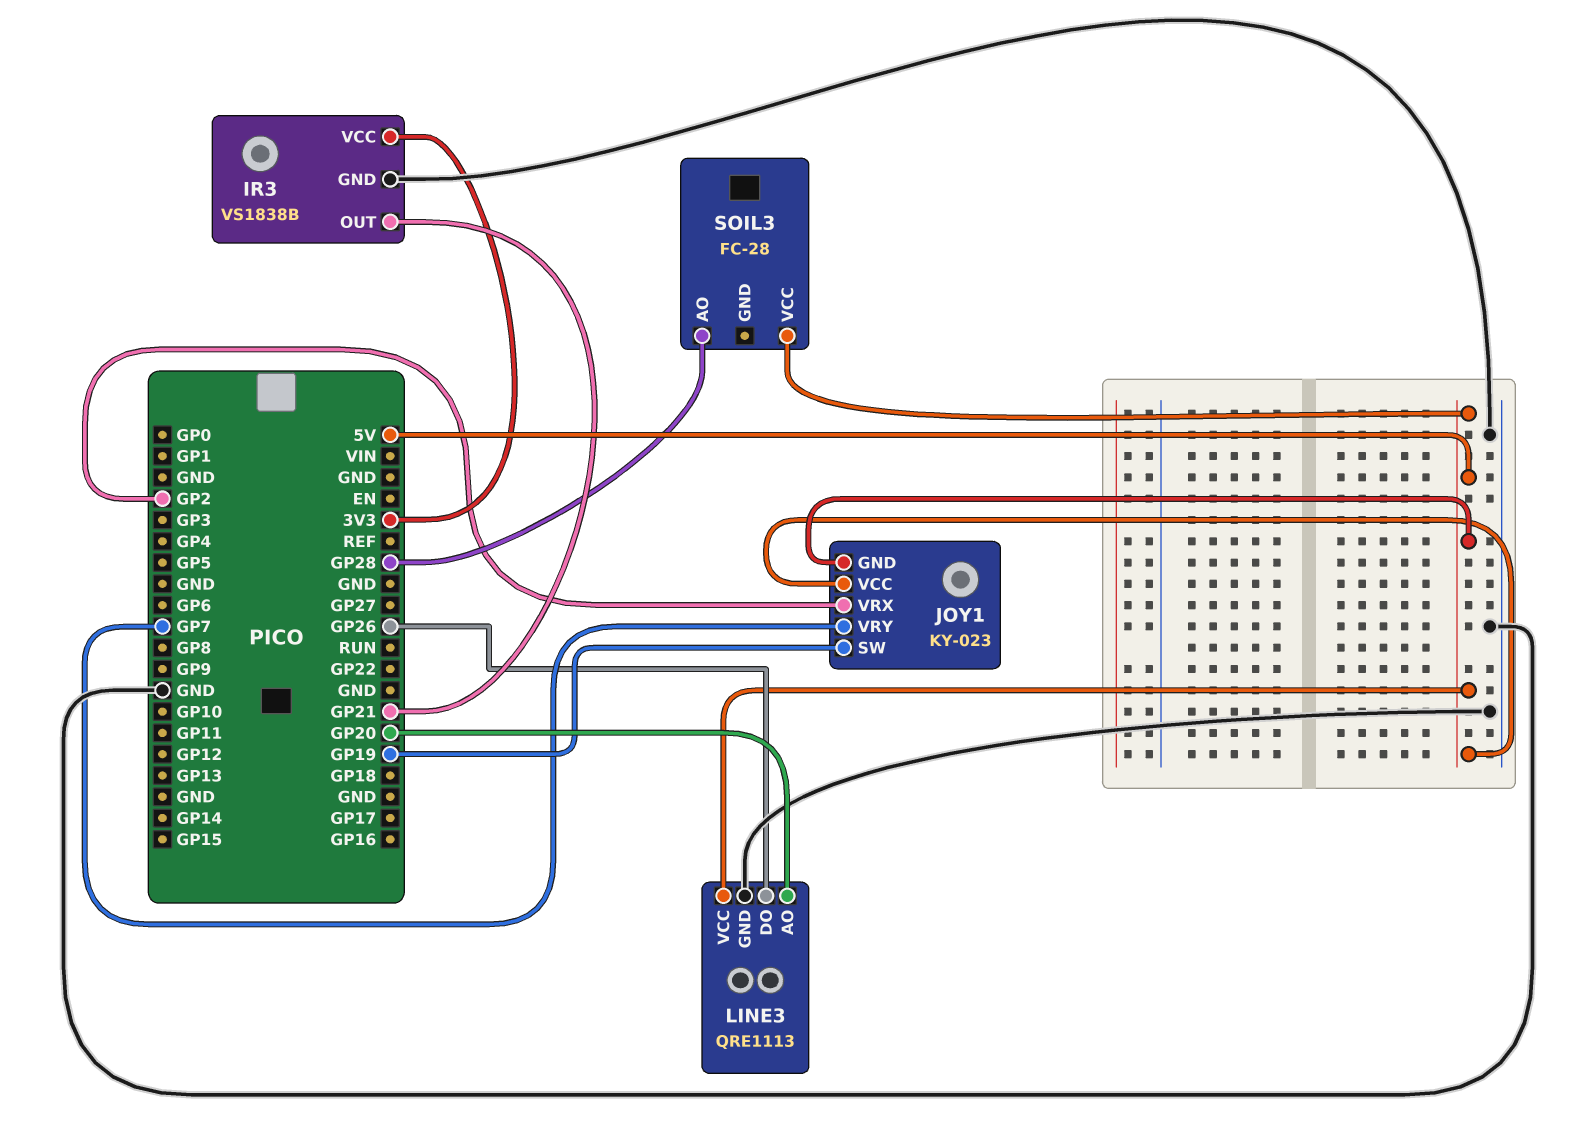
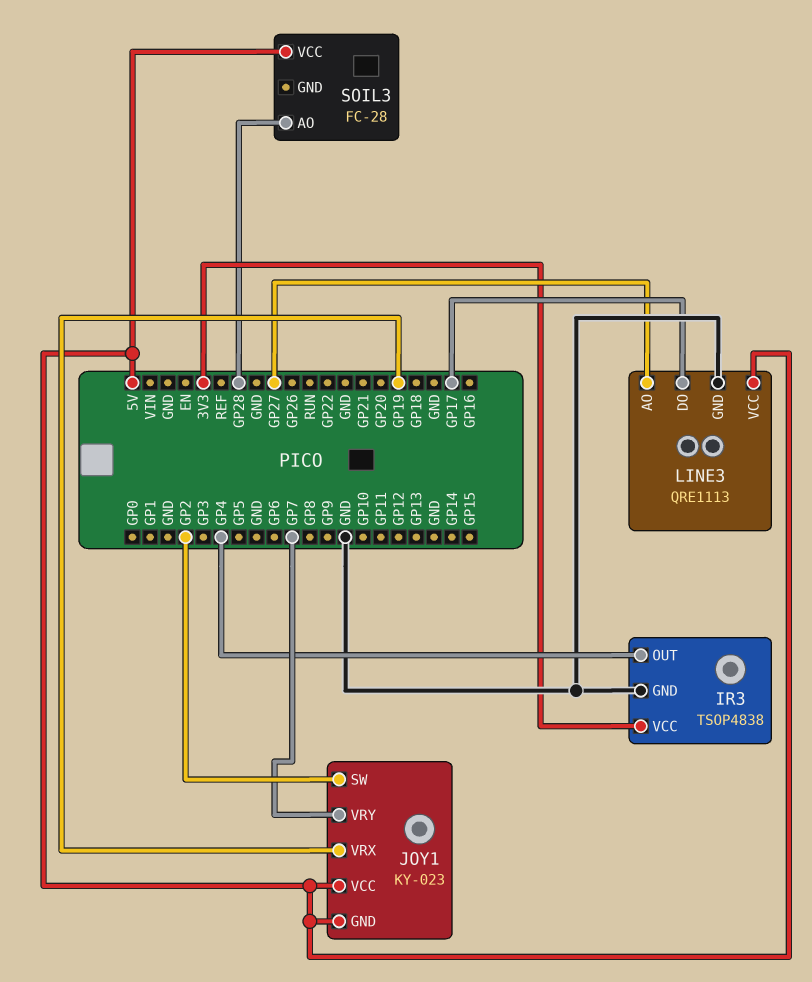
IR3: VS1838B -> TSOP4838
IR3 pin OUT: GP21 -> GP4
JOY1 pin SW: GP19 -> GP2
JOY1 pin VRX: GP2 -> GP19
LINE3 pin AO: GP20 -> GP27
LINE3 pin DO: GP26 -> GP17

